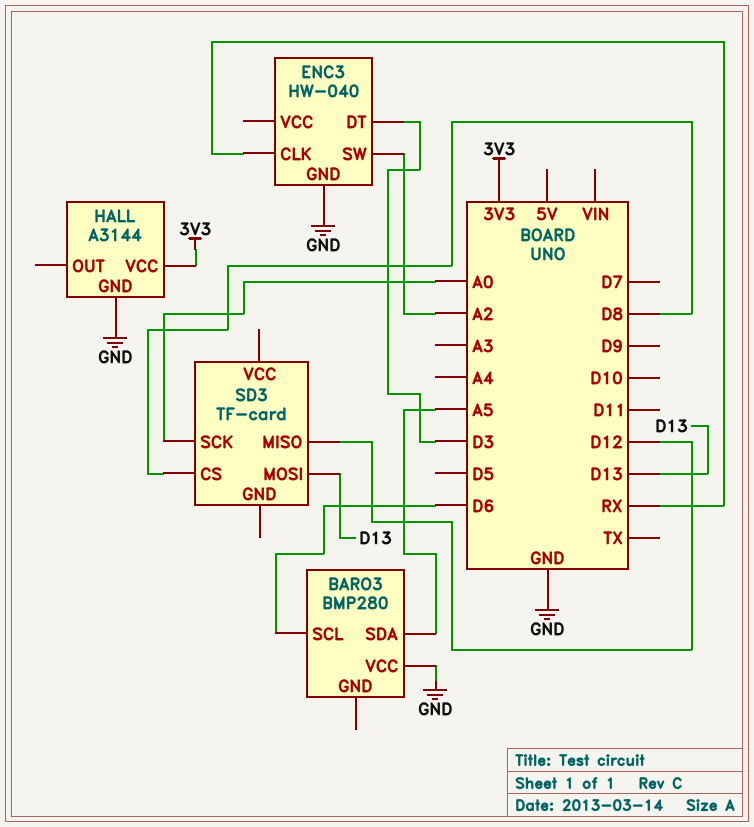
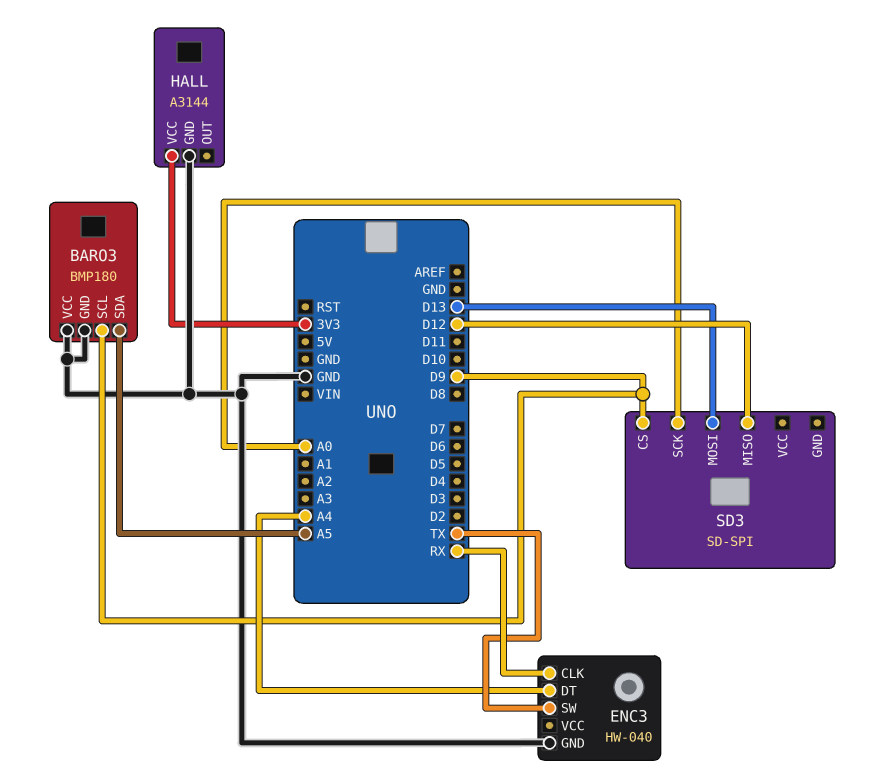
BARO3: BMP280 -> BMP180
BARO3 pin GND: none -> GND
BARO3 pin SCL: D6 -> D9
ENC3 pin DT: D3 -> A4
ENC3 pin SW: A2 -> TX
SD3: TF-card -> SD-SPI
SD3 pin CS: D8 -> D9

